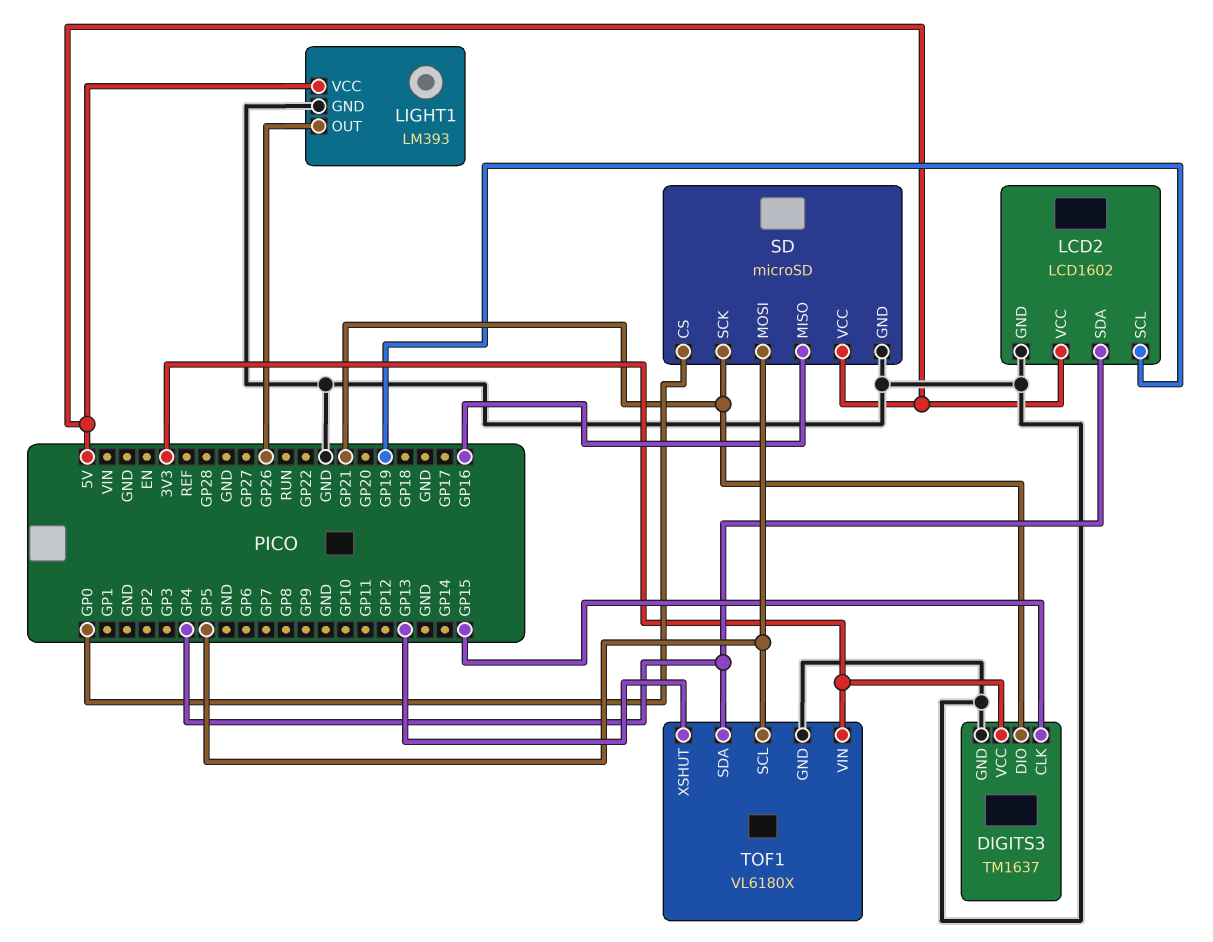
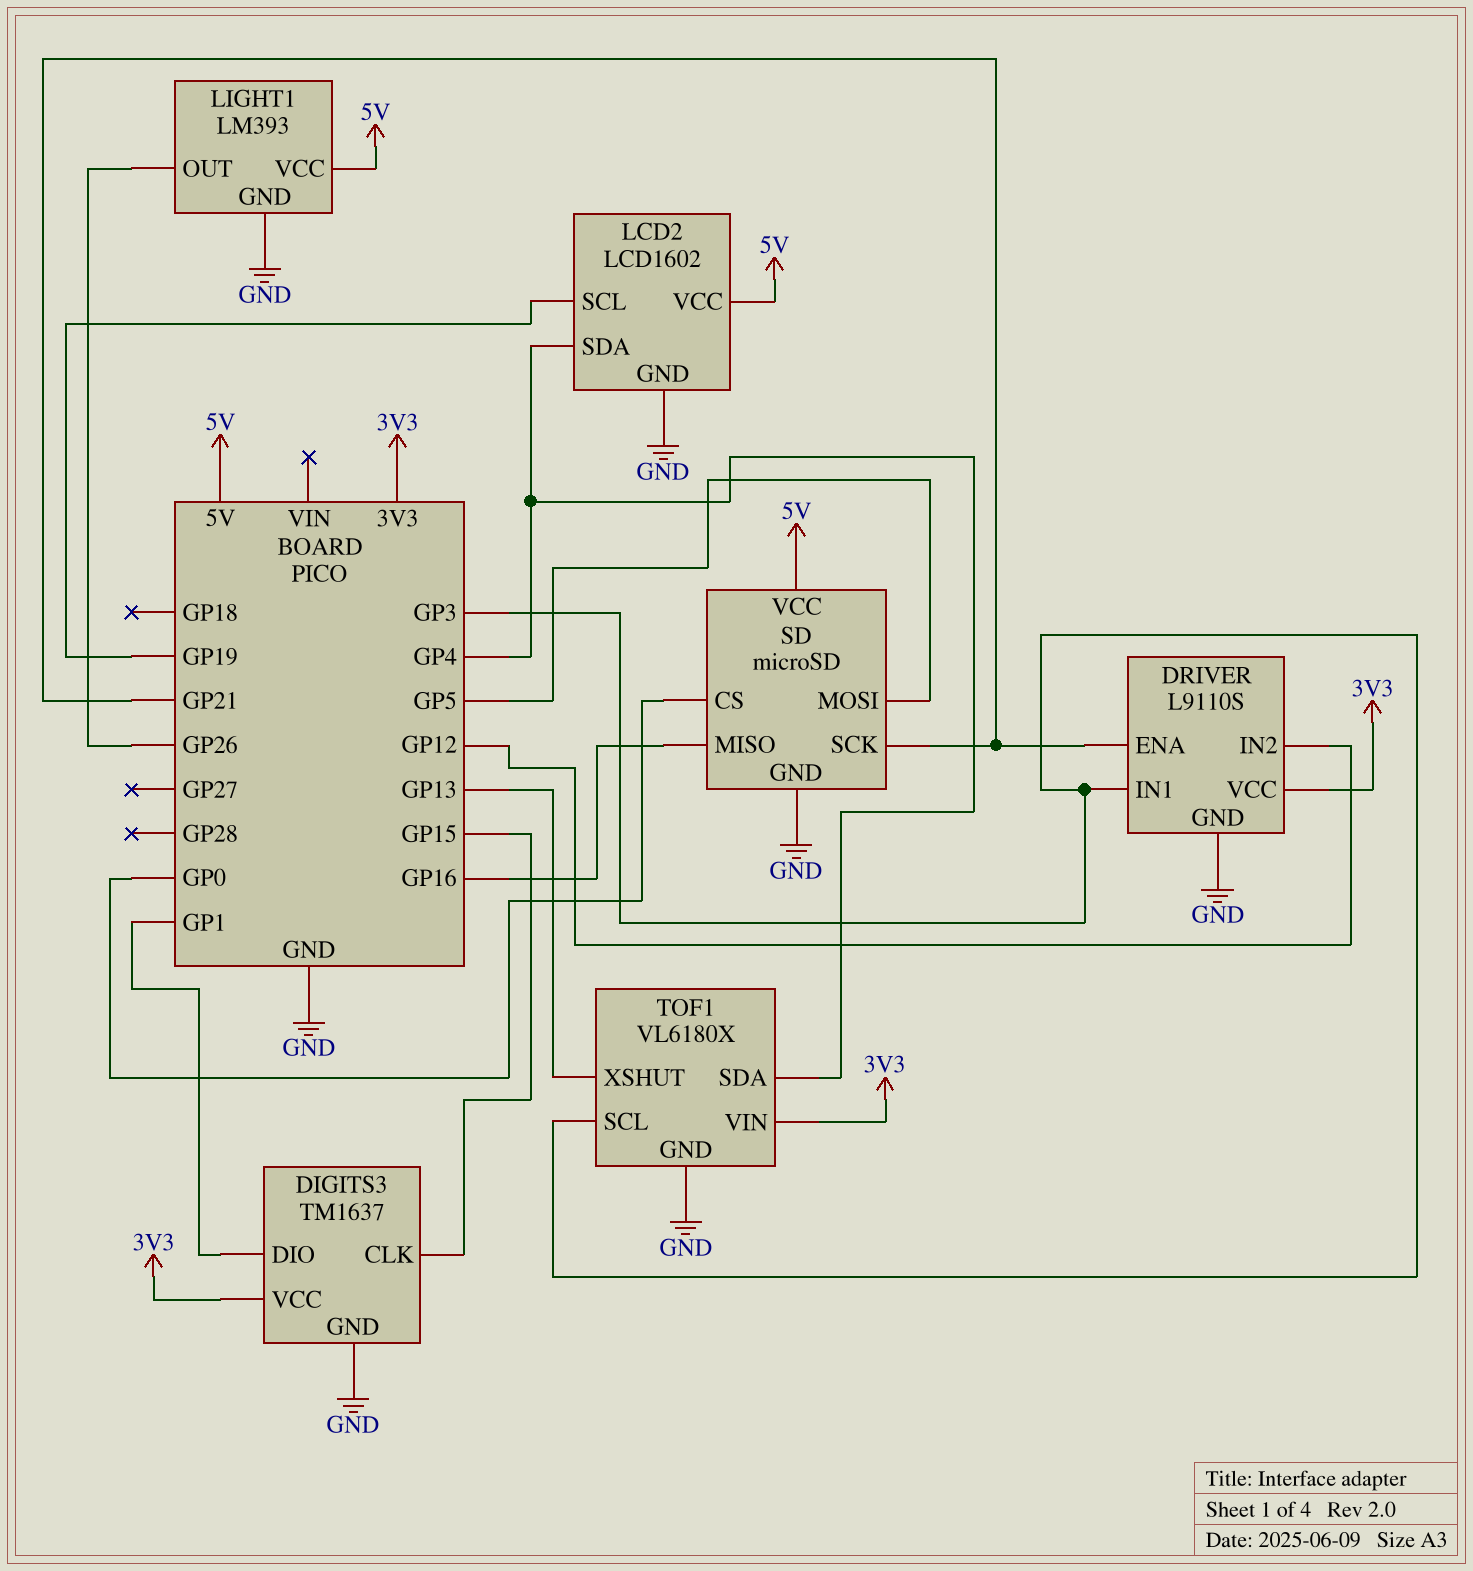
DIGITS3 pin DIO: GP21 -> GP1
DRIVER: none -> L9110S
DRIVER pin ENA: none -> GP21
DRIVER pin GND: none -> GND
DRIVER pin IN1: none -> GP3
DRIVER pin IN2: none -> GP12
DRIVER pin VCC: none -> 3V3
TOF1 pin SCL: GP5 -> GP3

